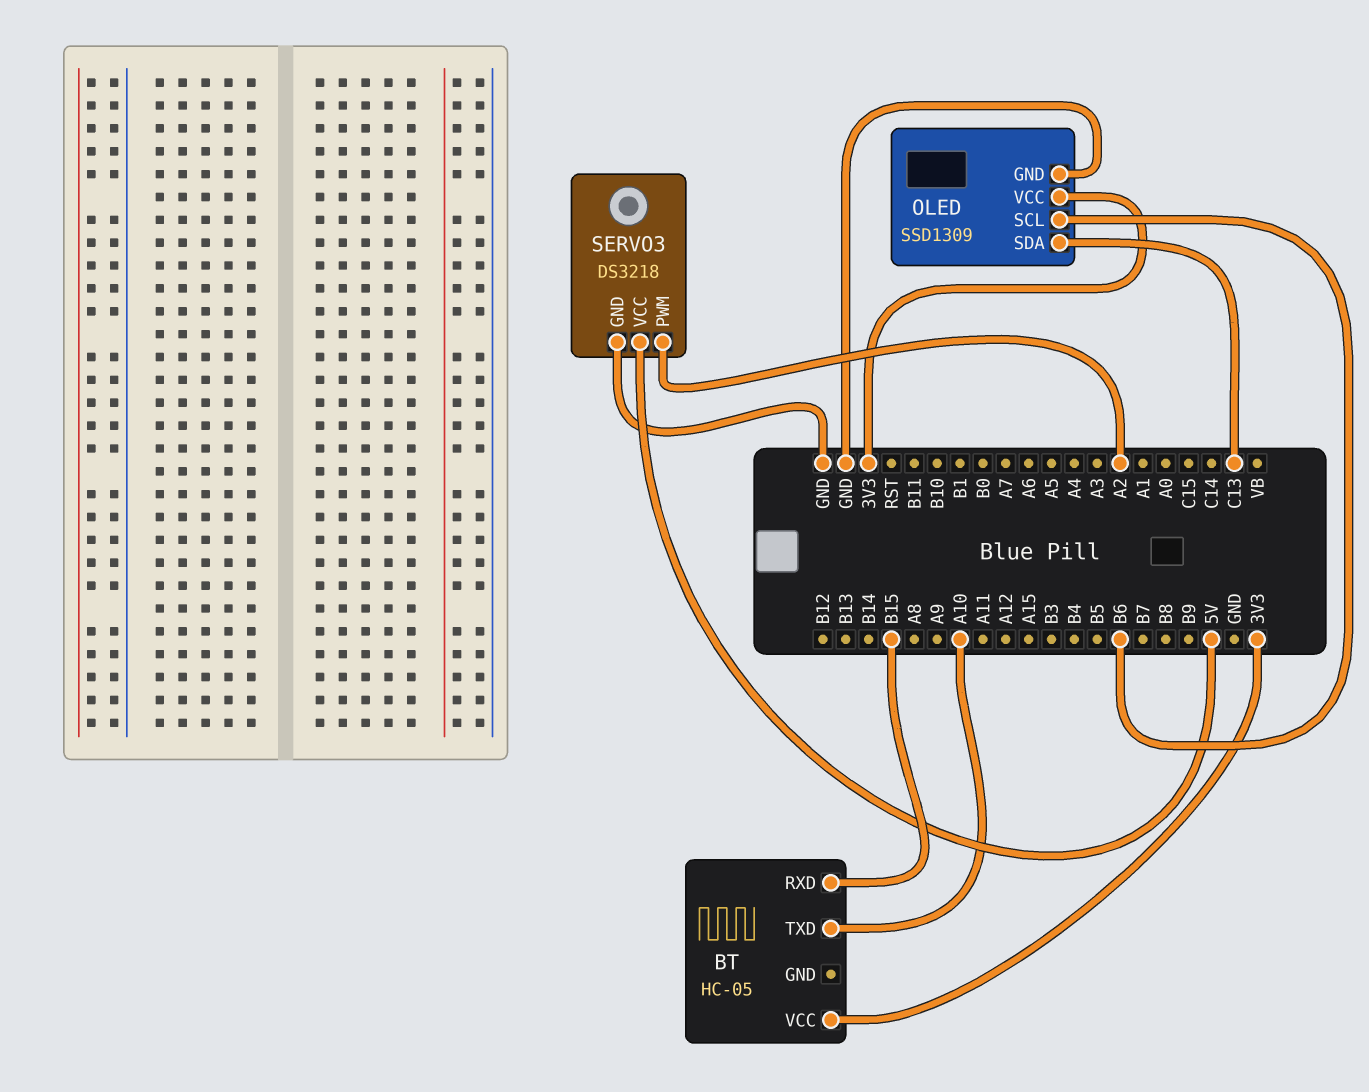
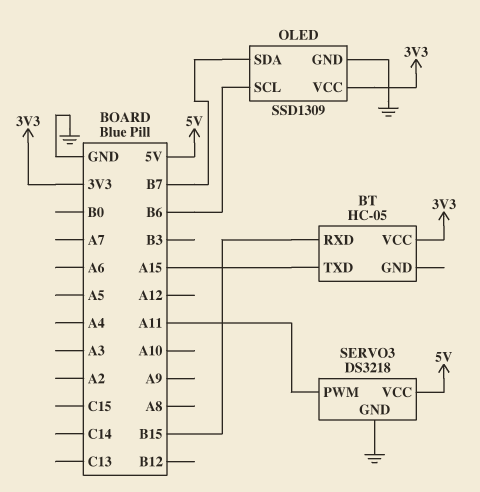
BT pin TXD: A10 -> A15
OLED pin SDA: C13 -> B7
SERVO3 pin PWM: A2 -> A11

